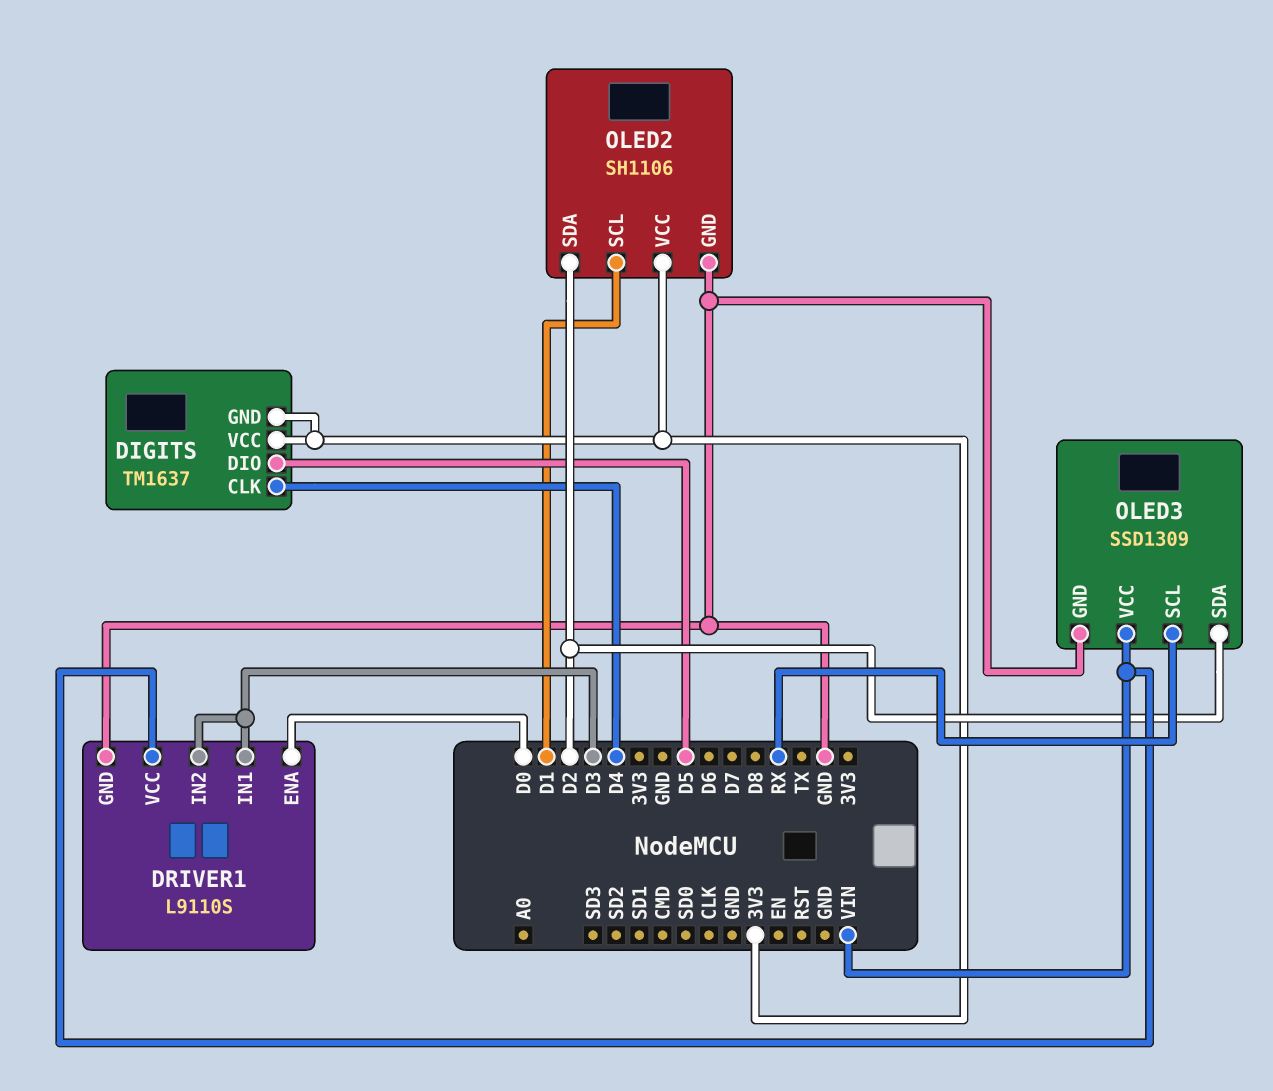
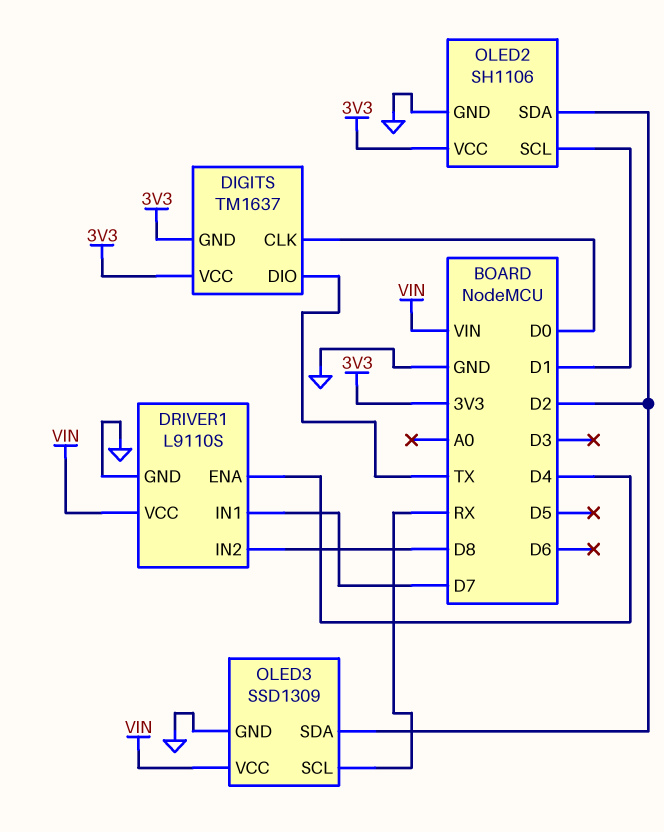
DIGITS pin CLK: D4 -> D0
DIGITS pin DIO: D5 -> TX
DRIVER1 pin ENA: D0 -> D4
DRIVER1 pin IN1: D3 -> D7
DRIVER1 pin IN2: D3 -> D8

